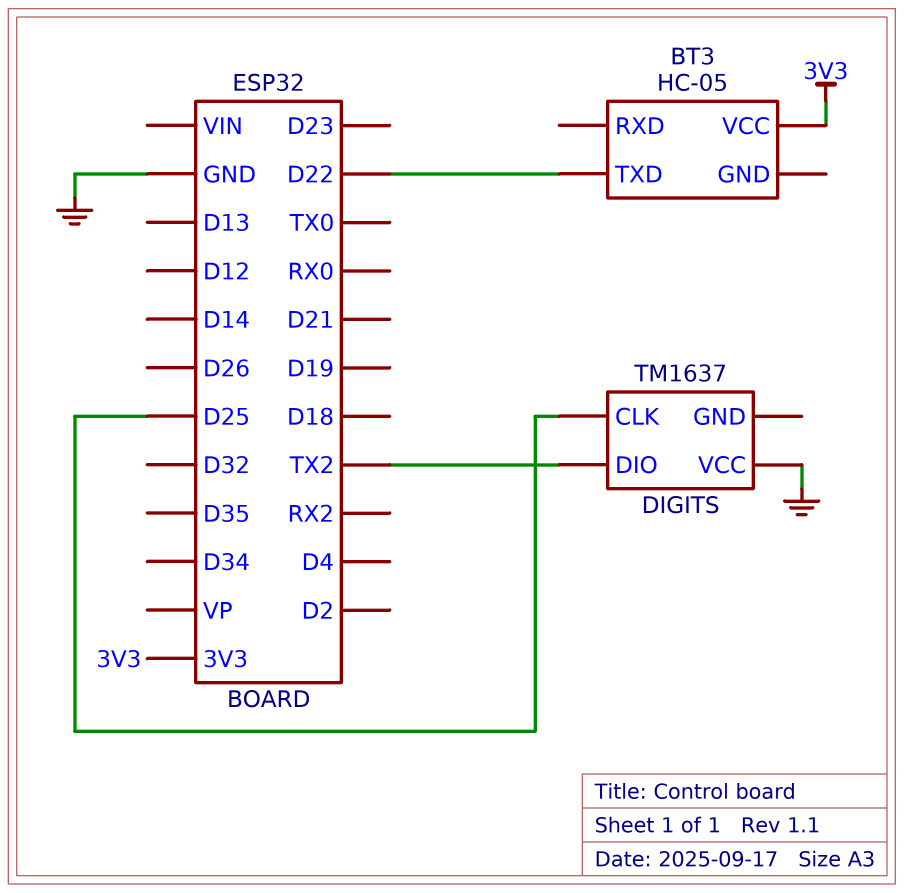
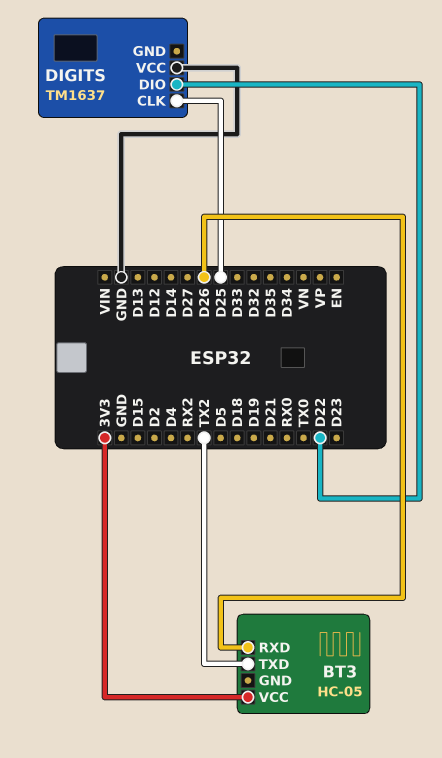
BT3 pin RXD: none -> D26
BT3 pin TXD: D22 -> TX2
DIGITS pin DIO: TX2 -> D22

